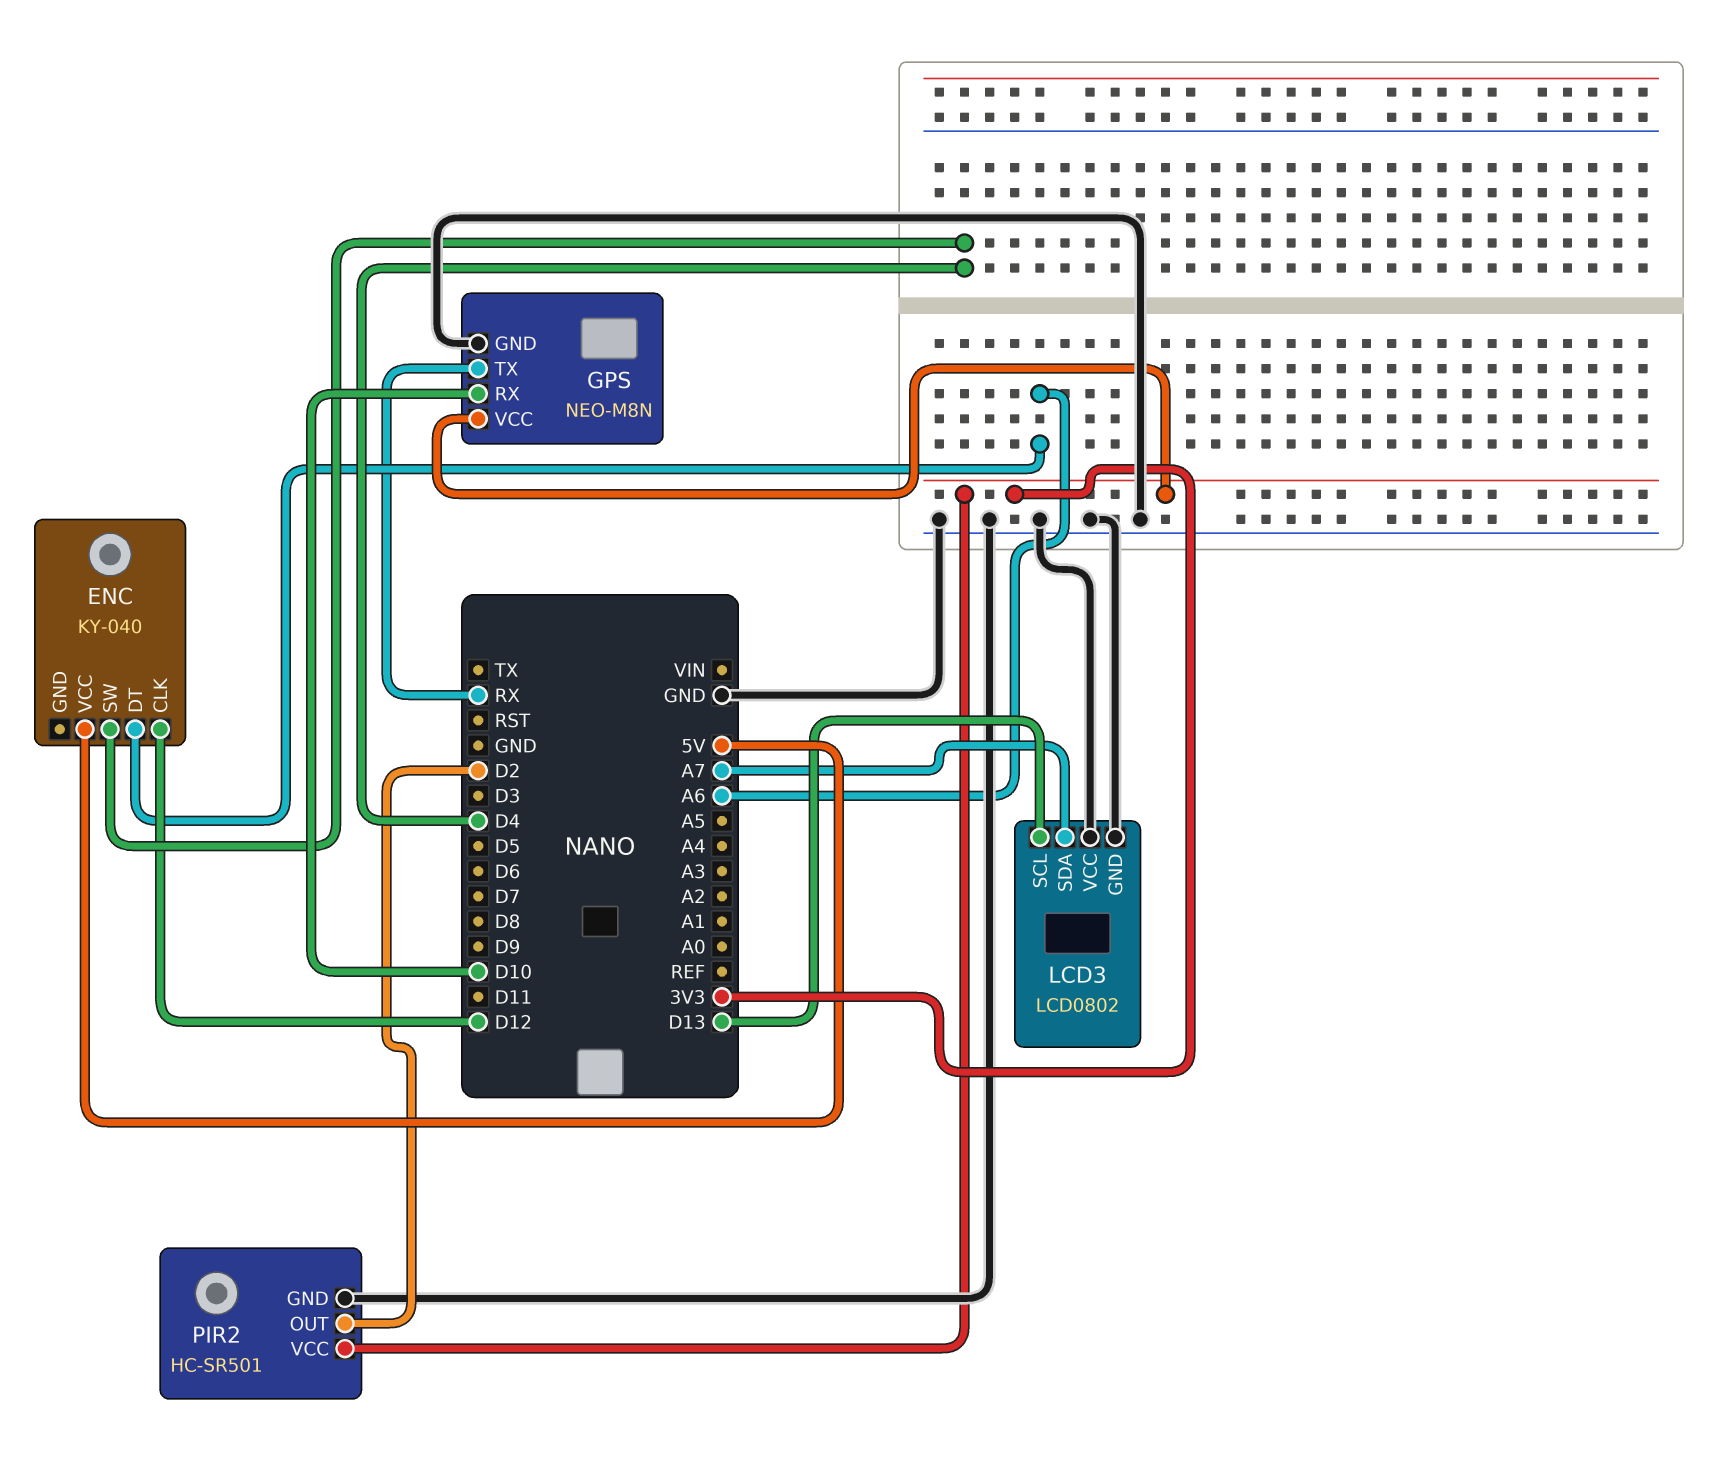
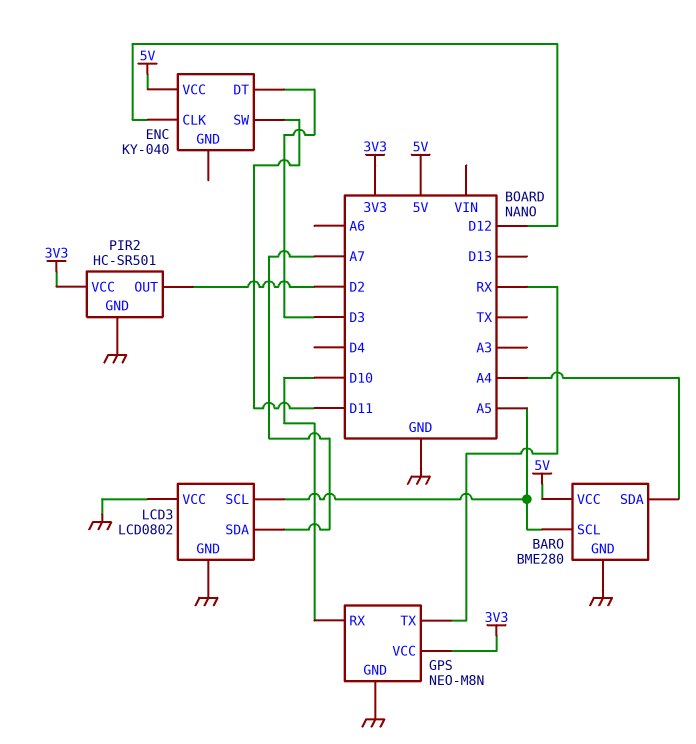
BARO: none -> BME280
BARO pin GND: none -> GND
BARO pin SCL: none -> A5
BARO pin SDA: none -> A4
BARO pin VCC: none -> 5V
ENC pin DT: A6 -> D3
ENC pin SW: D4 -> D11
LCD3 pin SCL: D13 -> A5

